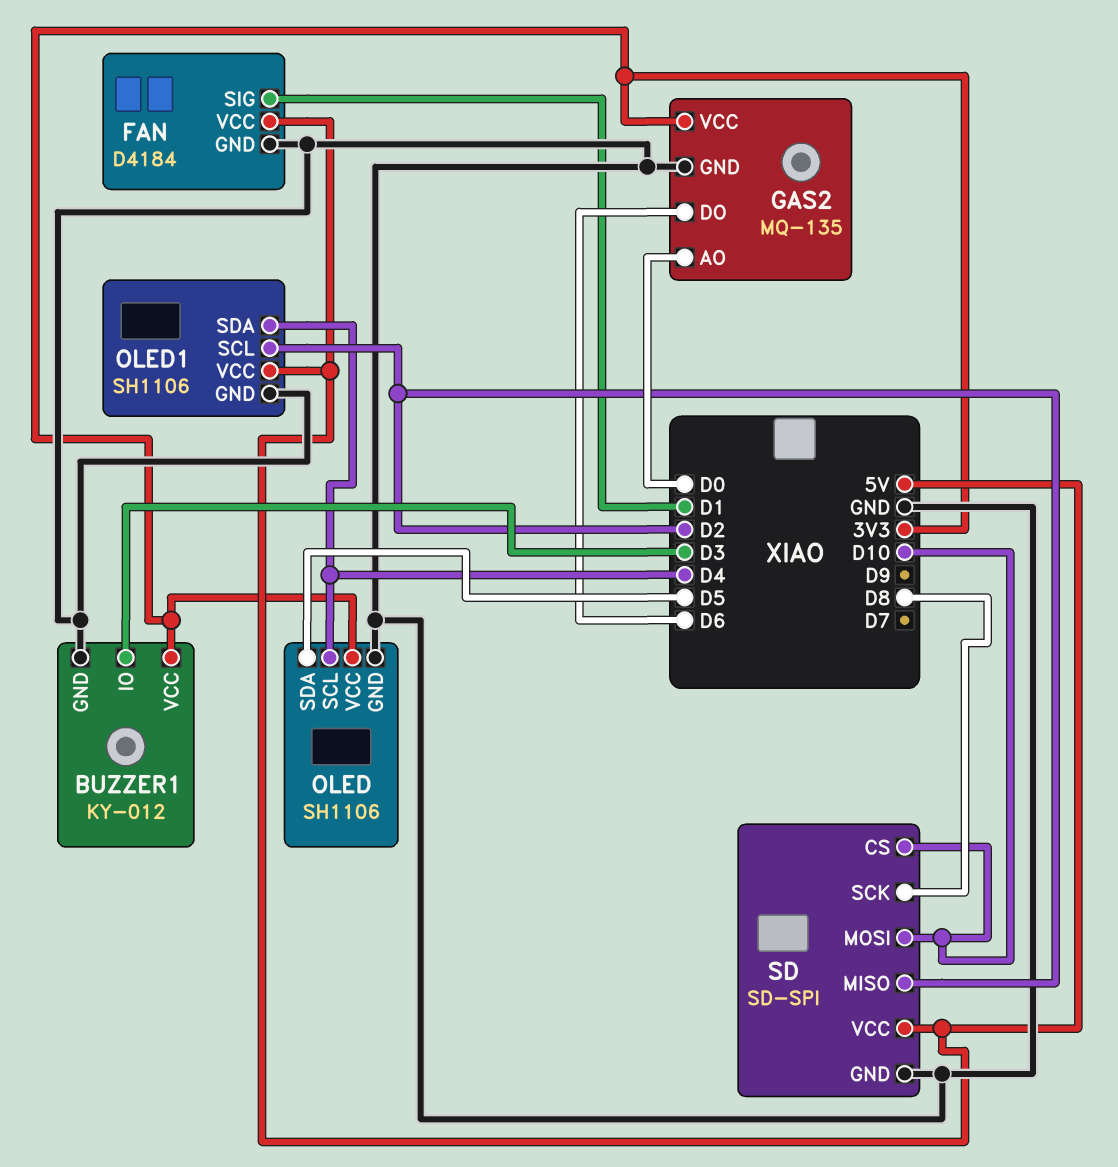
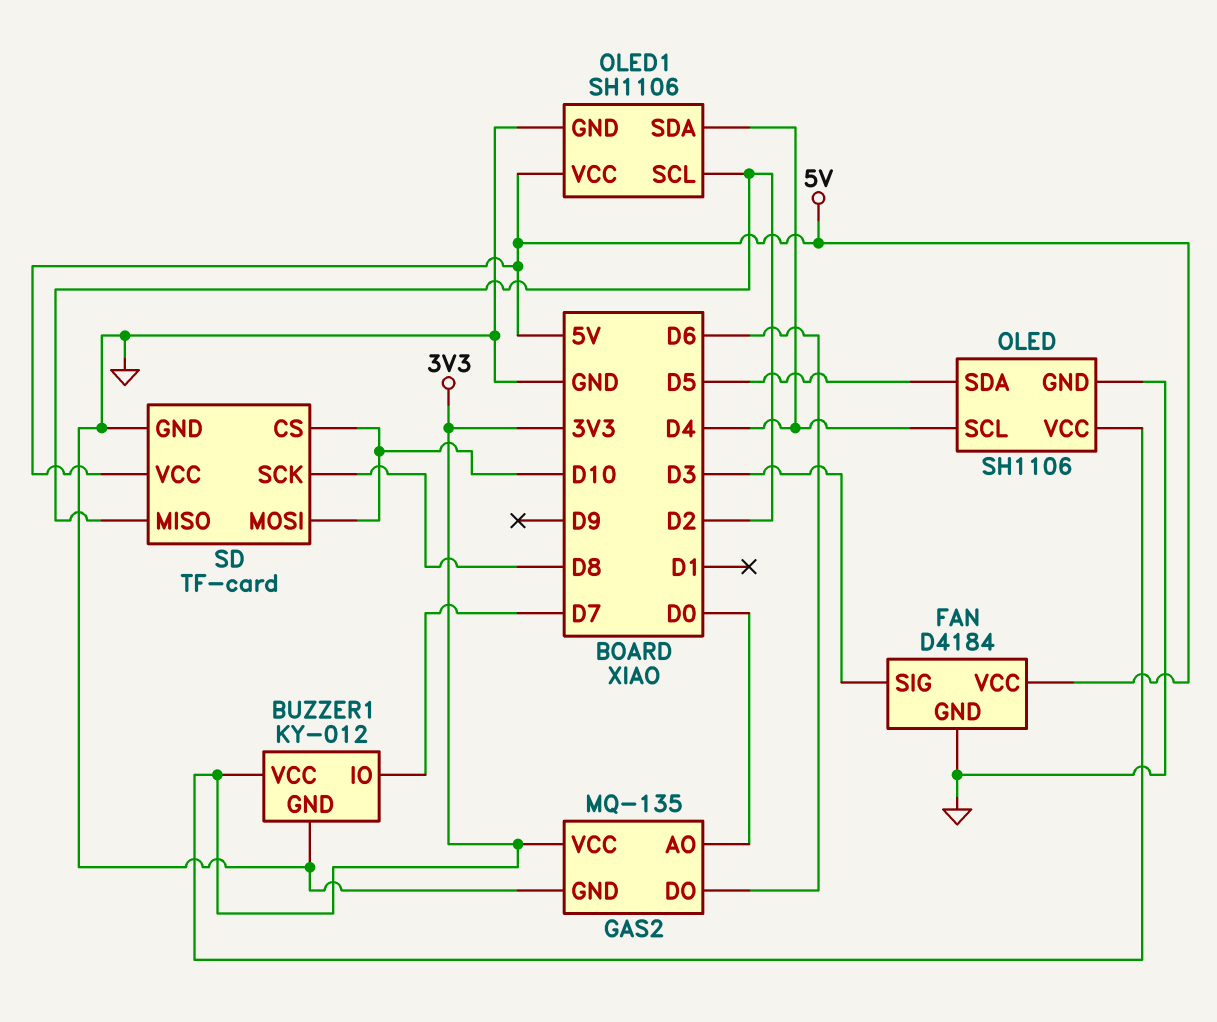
BUZZER1 pin IO: D3 -> D7
FAN pin SIG: D1 -> D3
SD: SD-SPI -> TF-card

